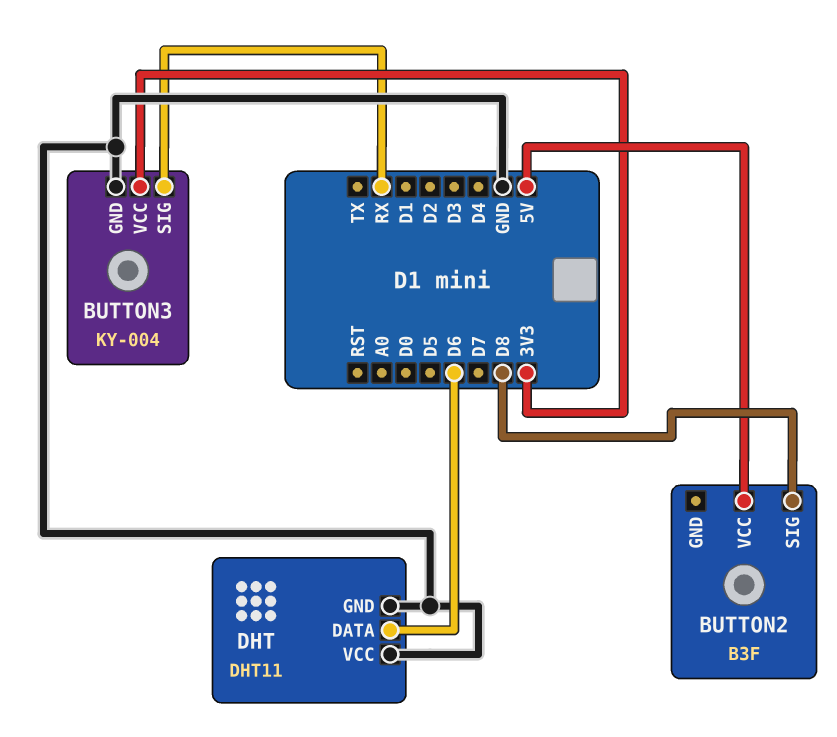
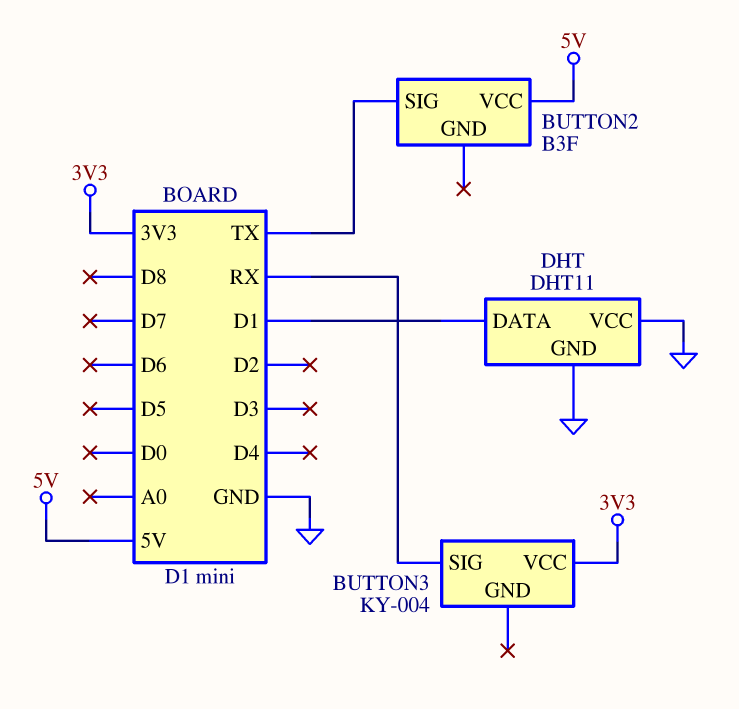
BUTTON2 pin SIG: D8 -> TX
BUTTON3 pin GND: GND -> none
DHT pin DATA: D6 -> D1

